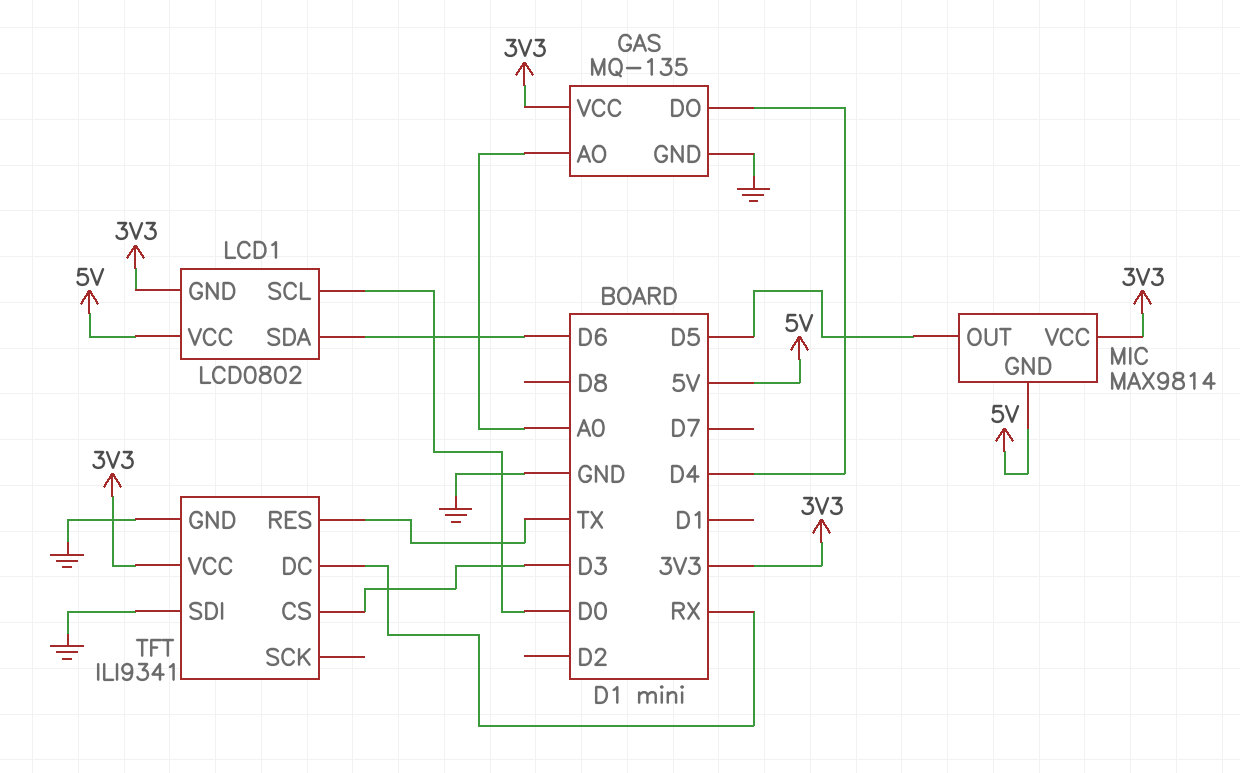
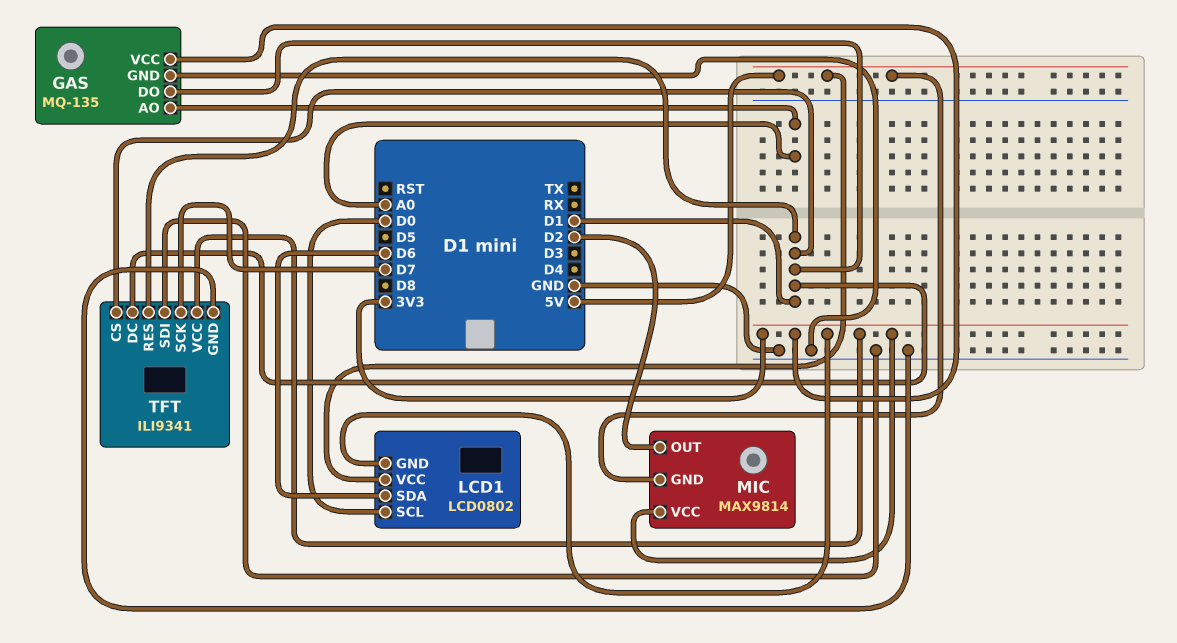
GAS pin DO: D4 -> D1
MIC pin OUT: D5 -> D2
TFT pin CS: D3 -> D1
TFT pin DC: RX -> D1
TFT pin RES: TX -> D1
TFT pin SCK: none -> D7

